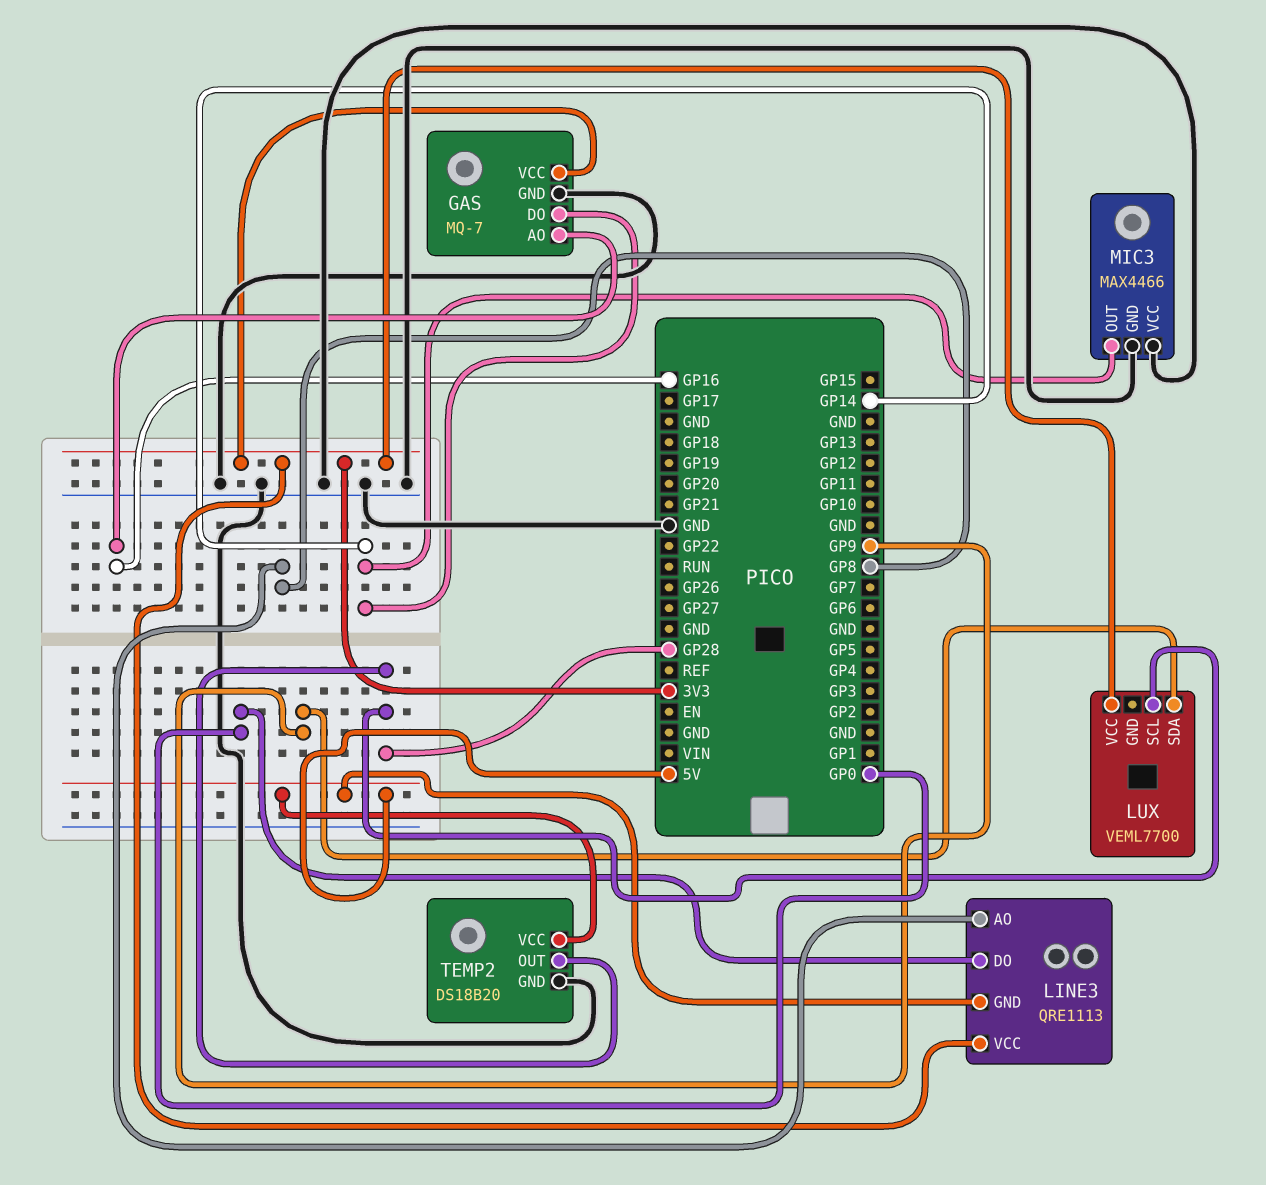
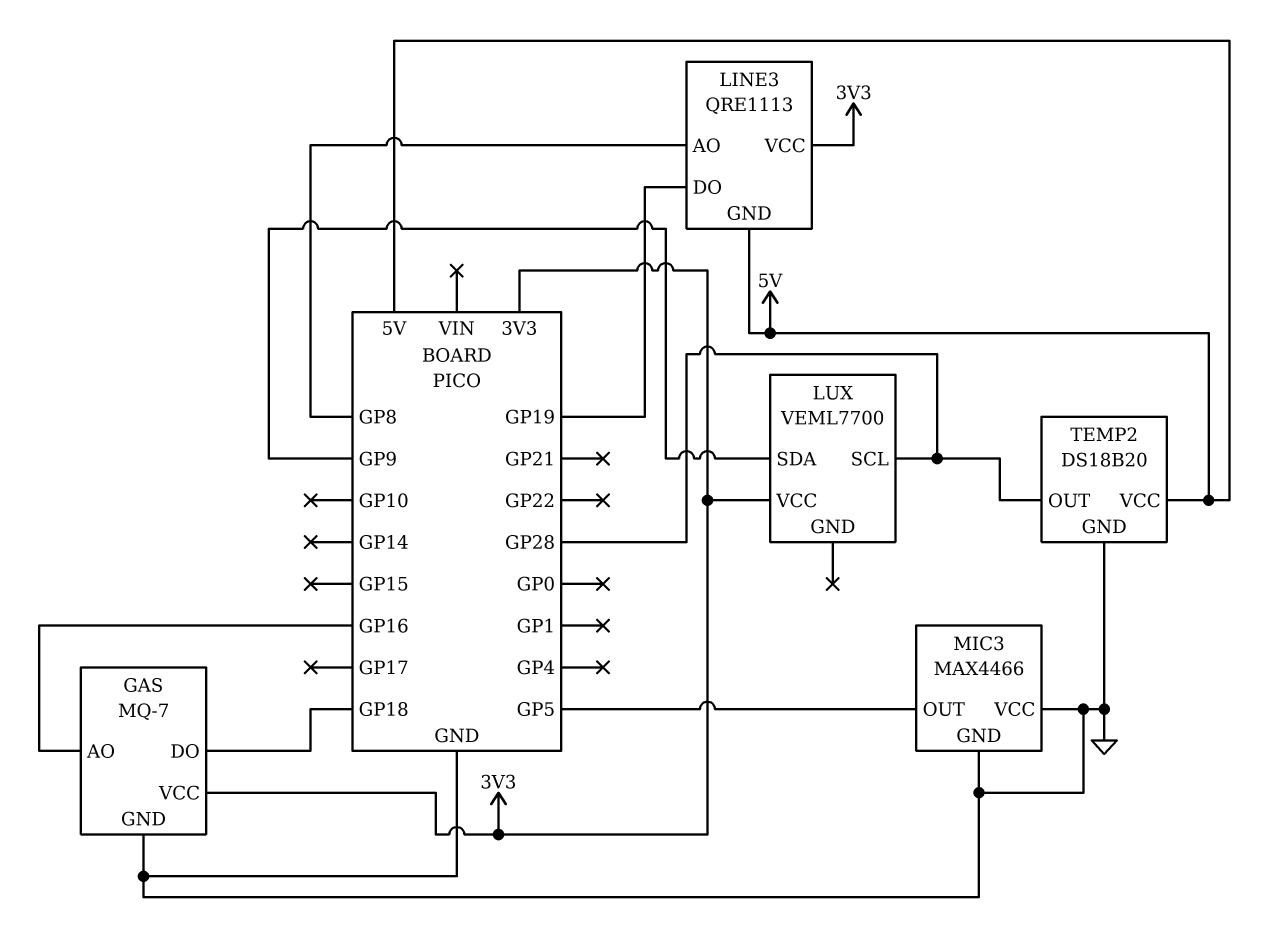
GAS pin DO: GP14 -> GP18
LINE3 pin DO: GP0 -> GP19
MIC3 pin OUT: GP14 -> GP5

